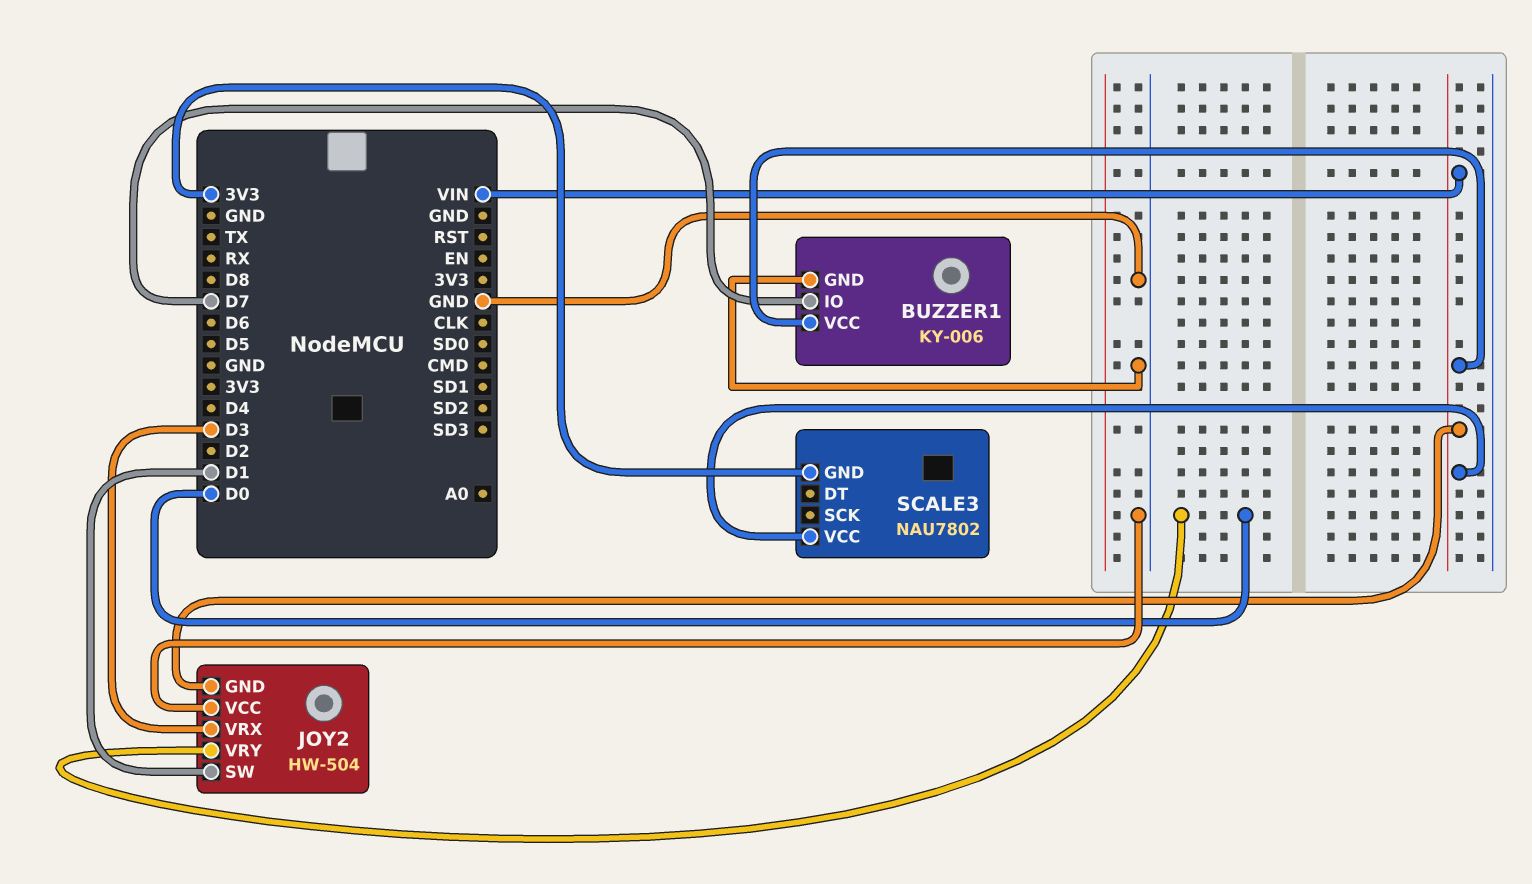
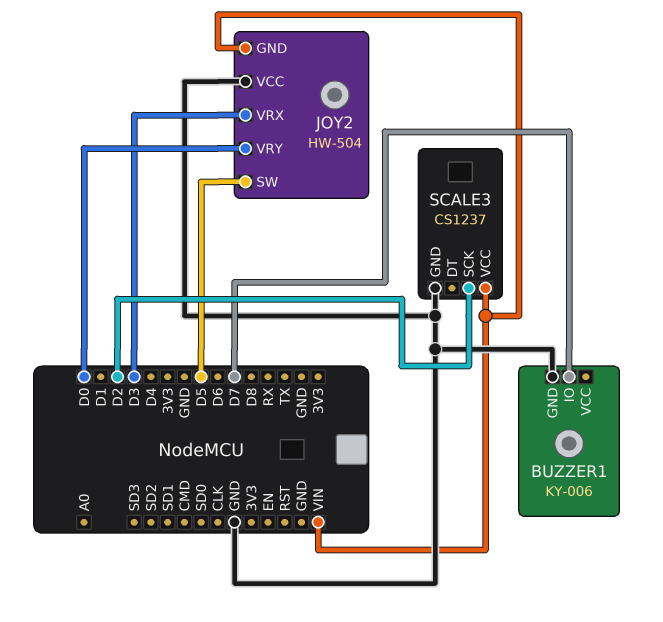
BUZZER1 pin VCC: VIN -> none
JOY2 pin SW: D1 -> D5
SCALE3: NAU7802 -> CS1237
SCALE3 pin GND: 3V3 -> GND
SCALE3 pin SCK: none -> D2

